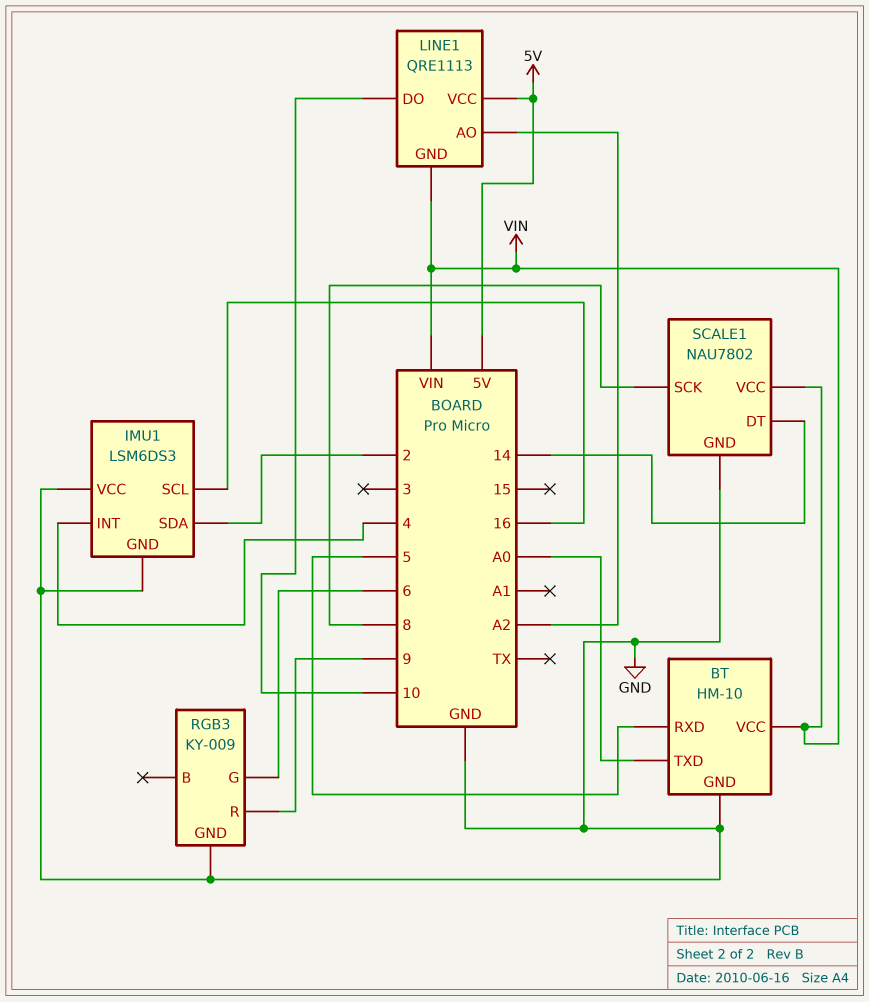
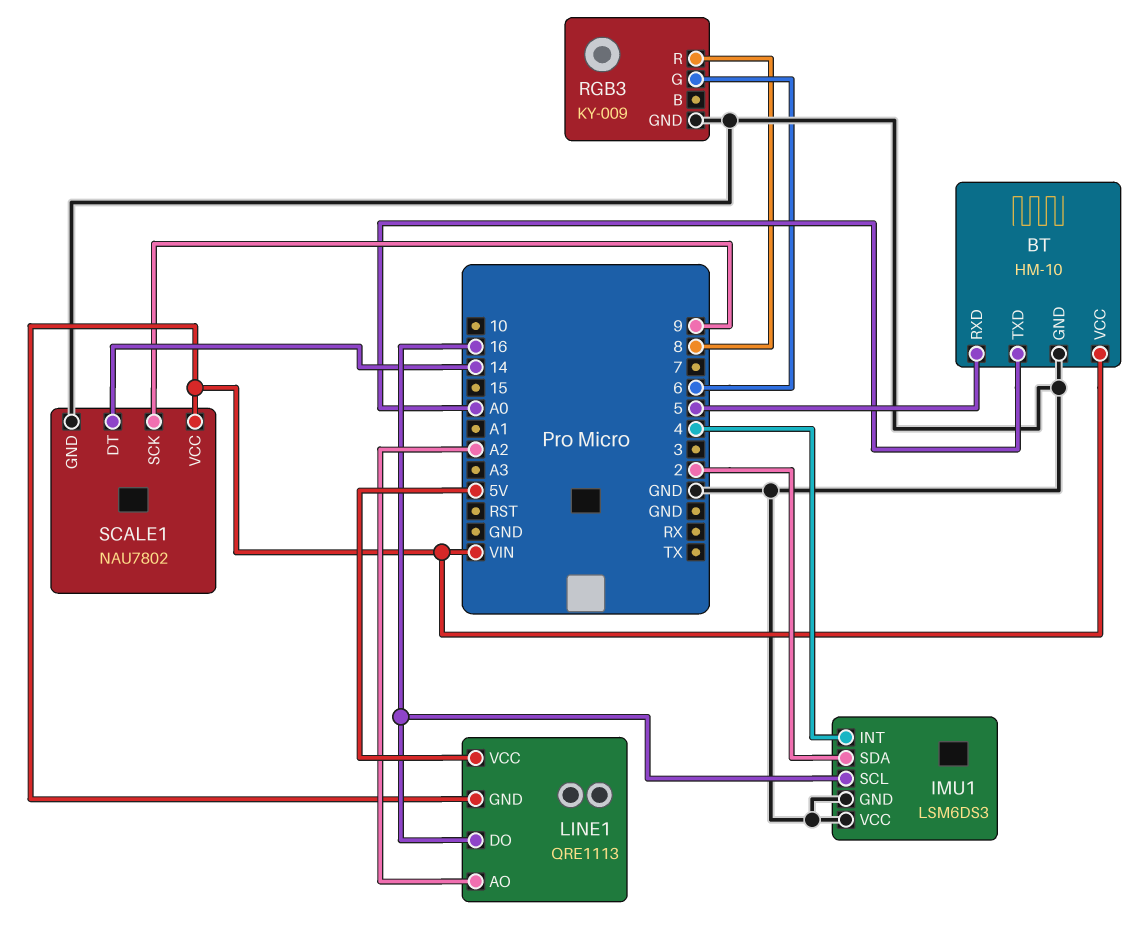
LINE1 pin DO: 10 -> 16
RGB3 pin R: 9 -> 8
SCALE1 pin SCK: 8 -> 9

